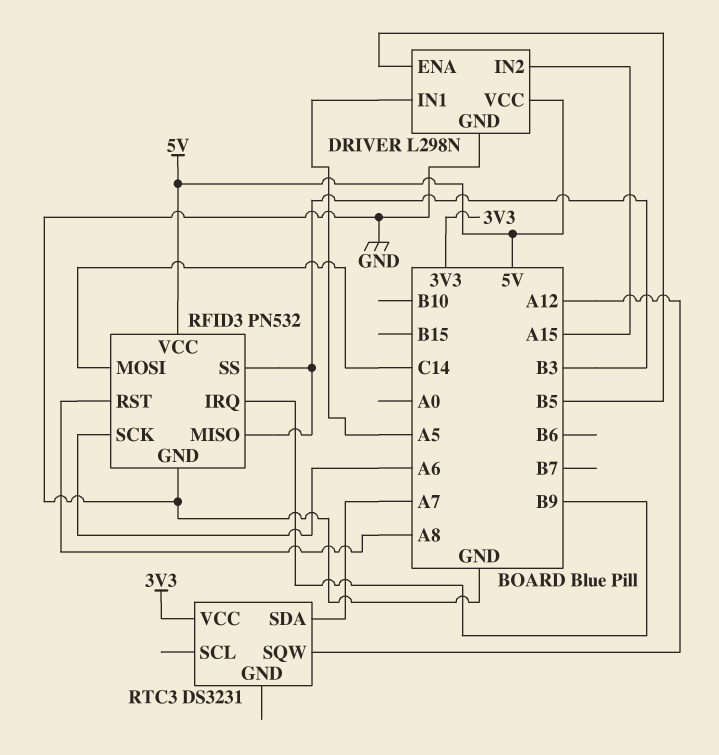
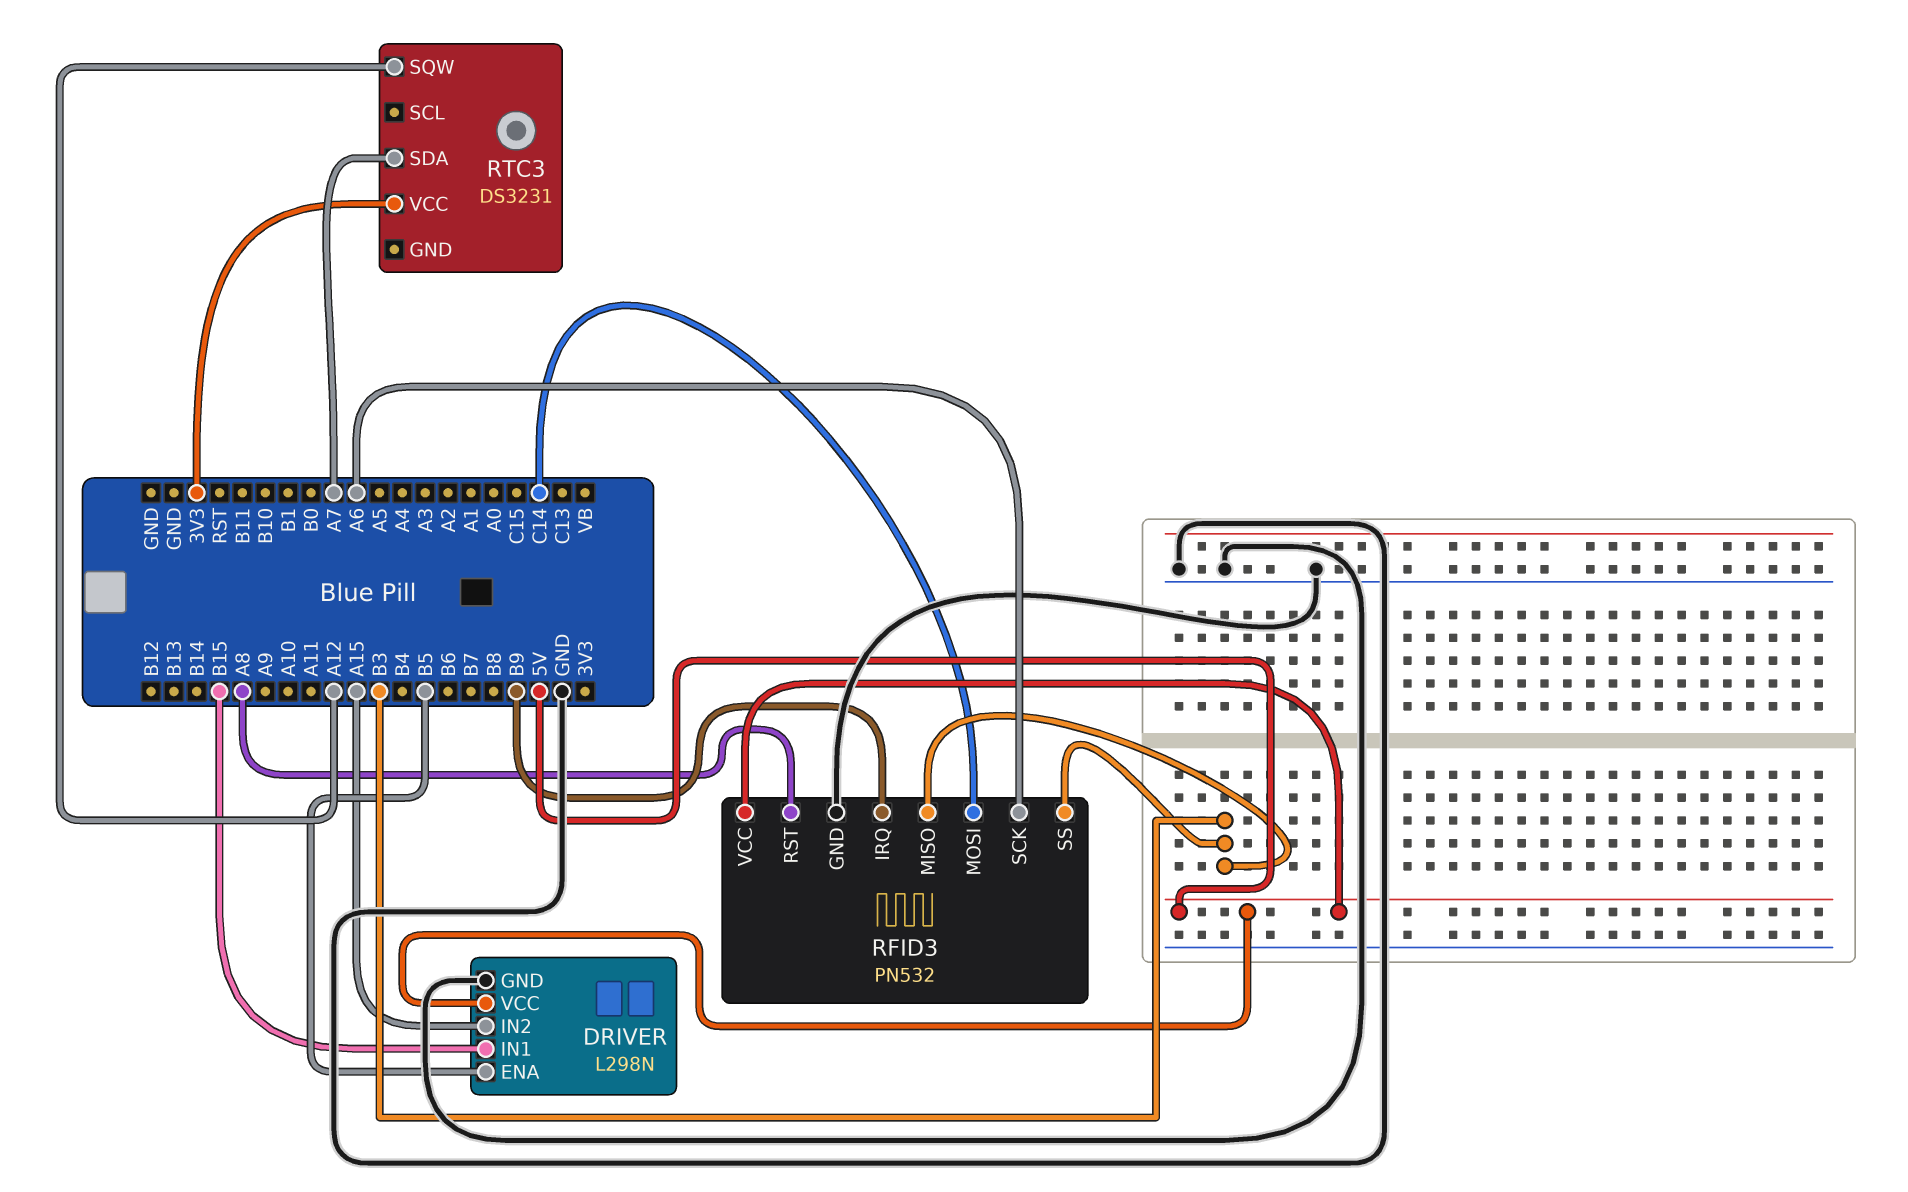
DRIVER pin IN1: A5 -> B15

